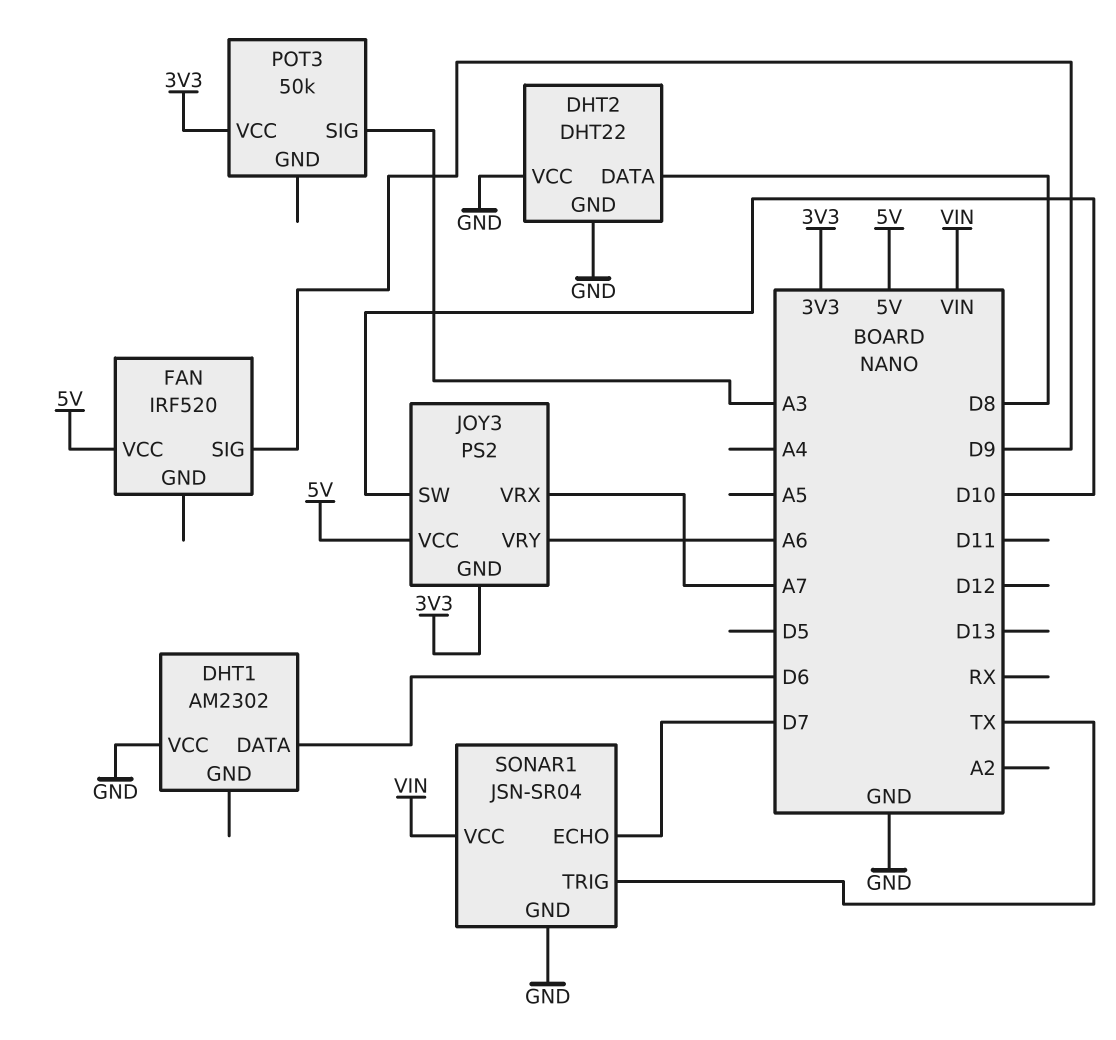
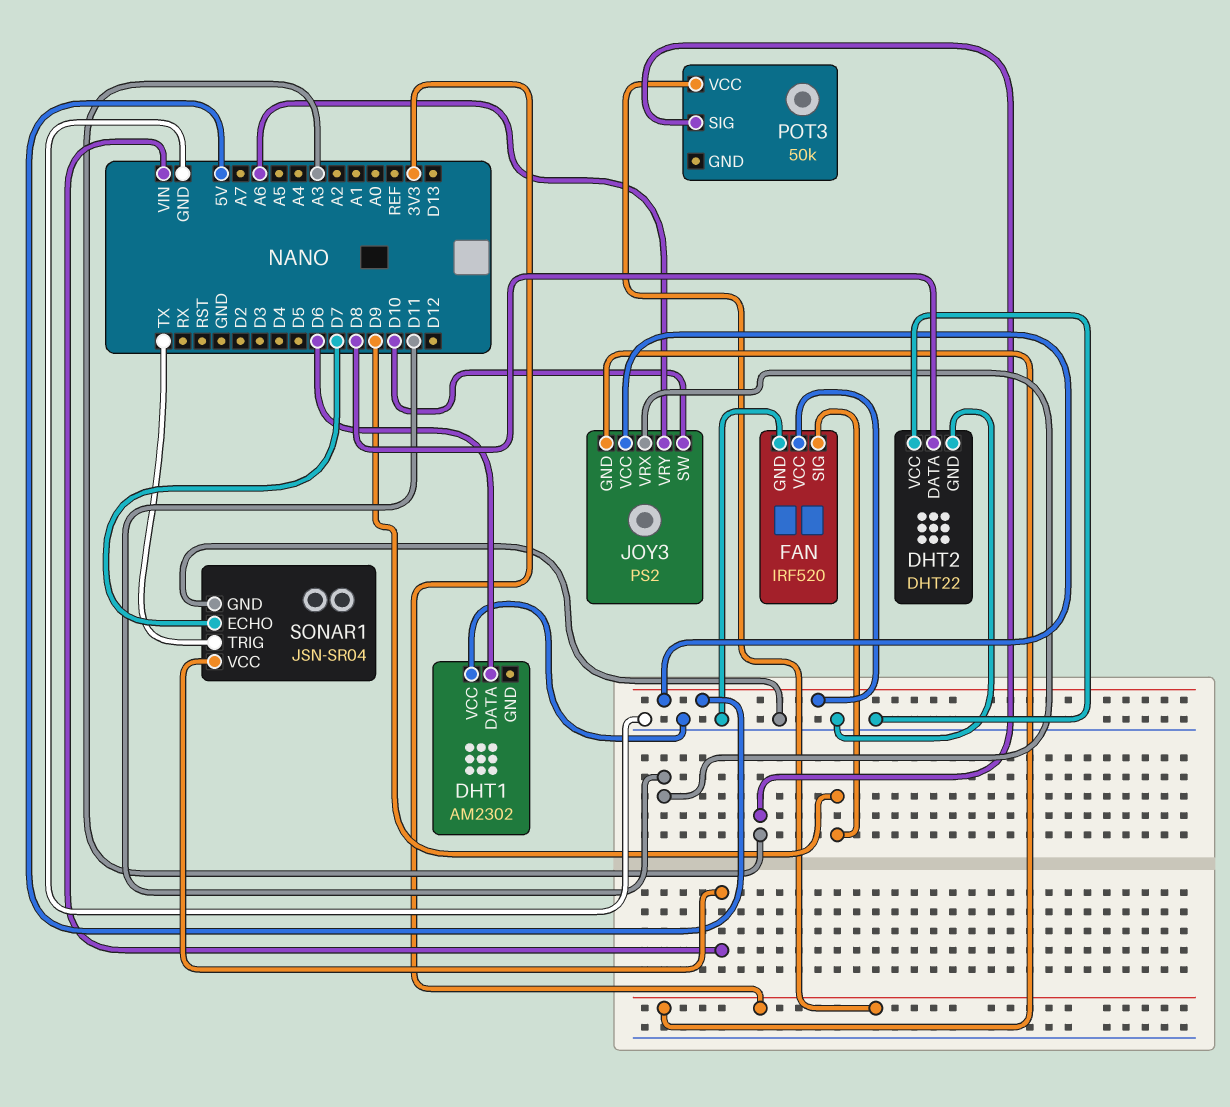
FAN pin GND: none -> GND
JOY3 pin VRX: A7 -> D11

